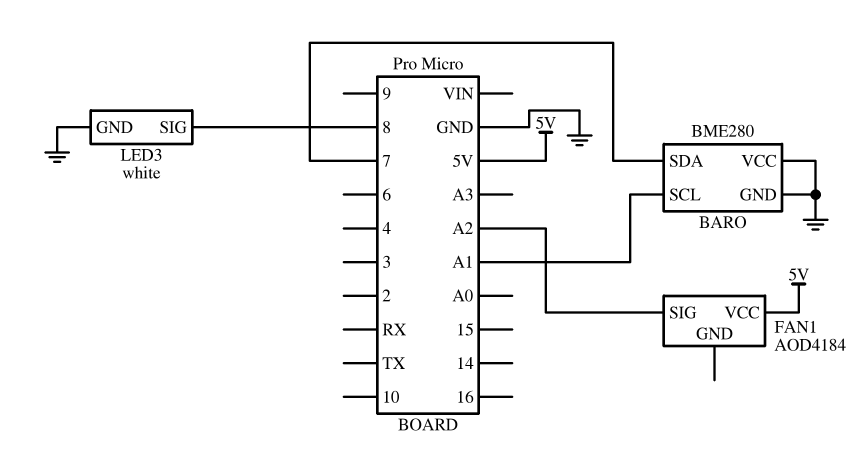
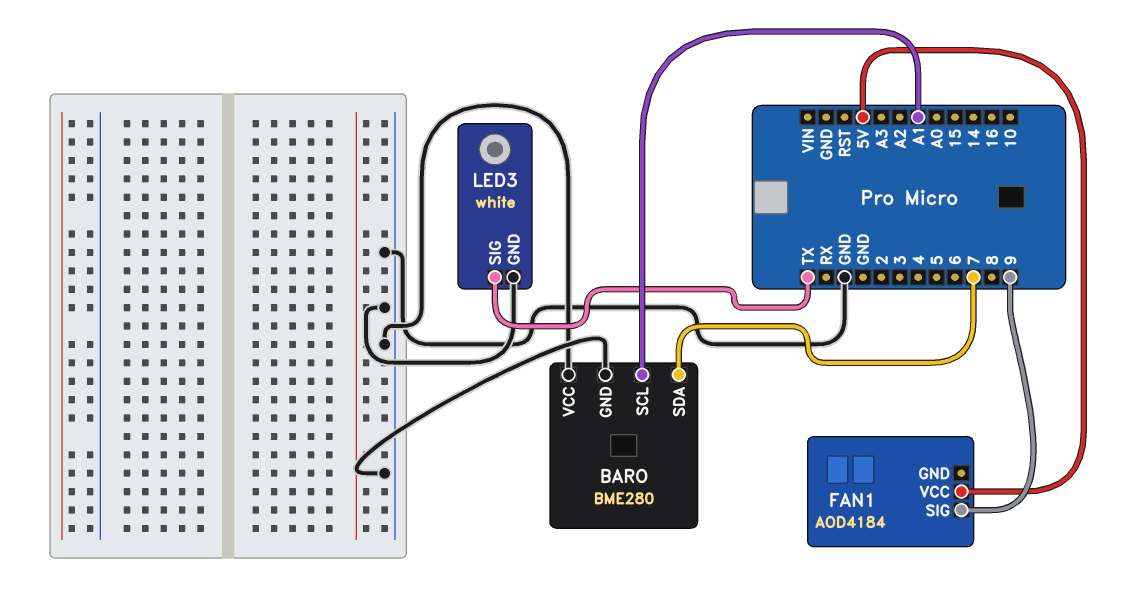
FAN1 pin SIG: A2 -> 9
LED3 pin SIG: 8 -> TX

